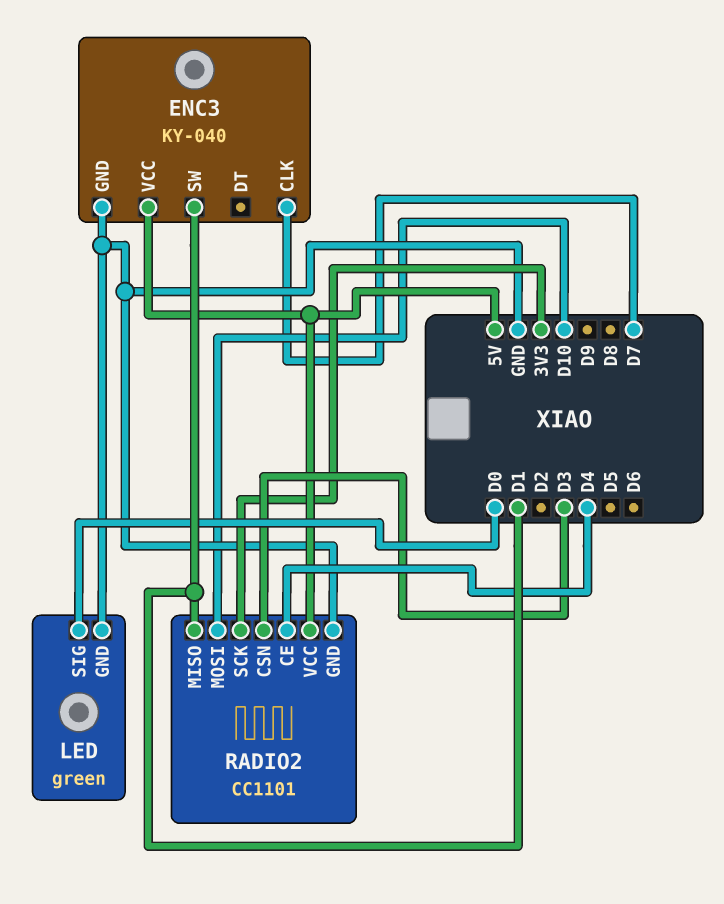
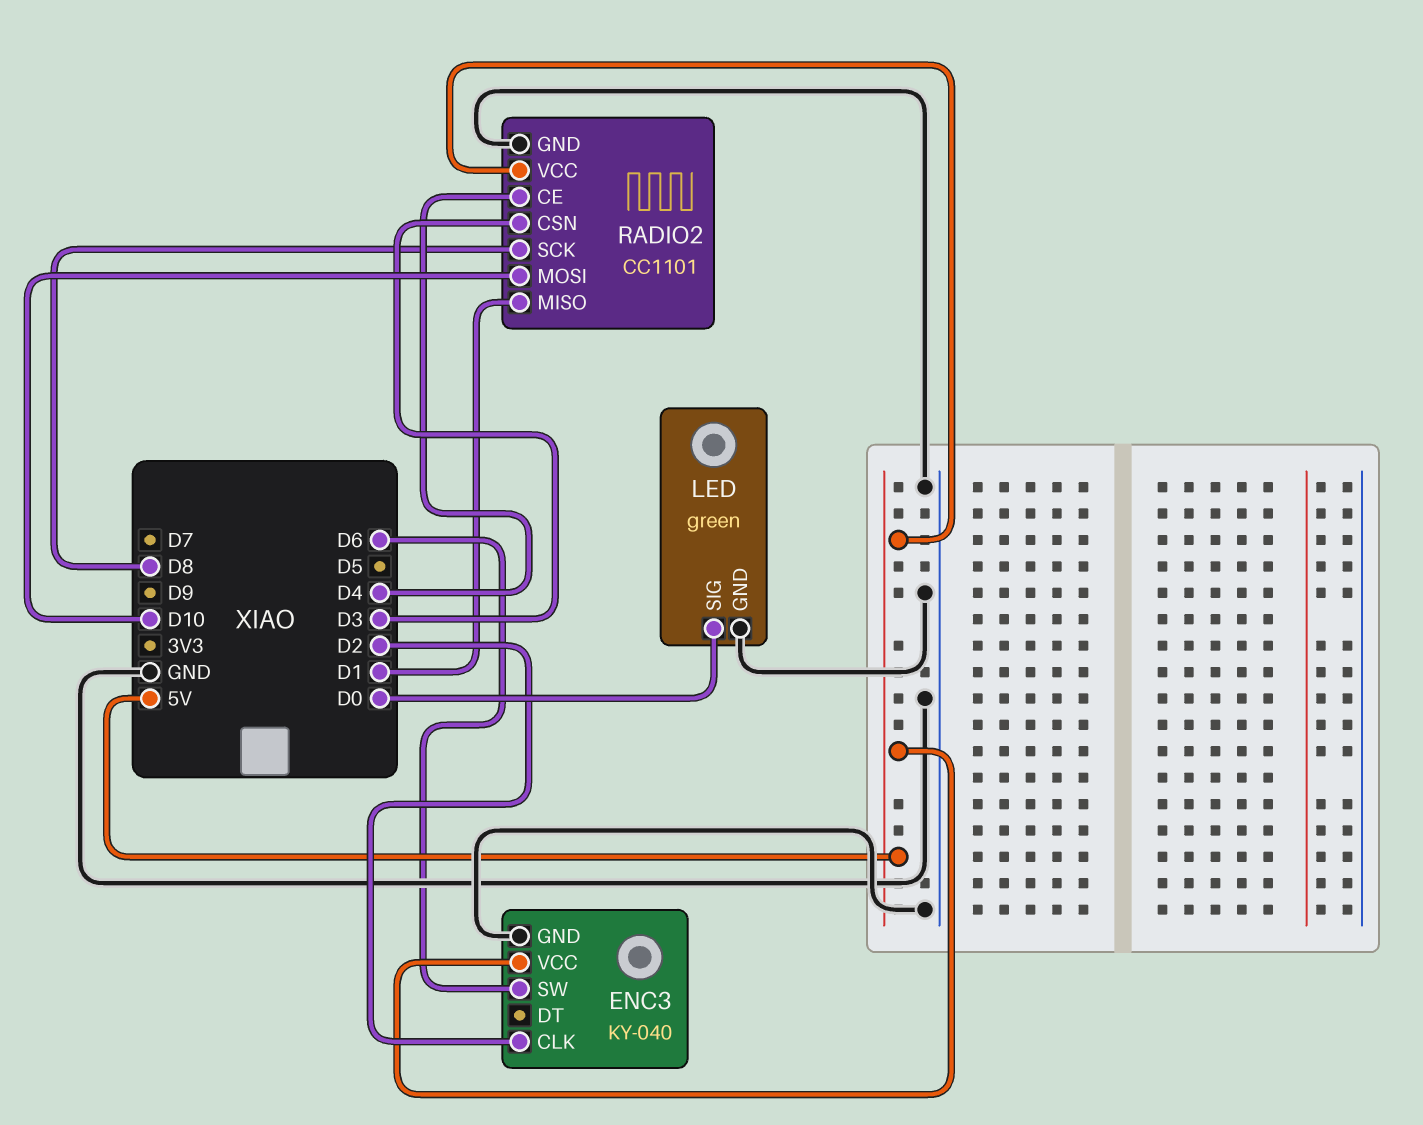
ENC3 pin CLK: D7 -> D2
ENC3 pin SW: D1 -> D6
RADIO2 pin SCK: 3V3 -> D8

